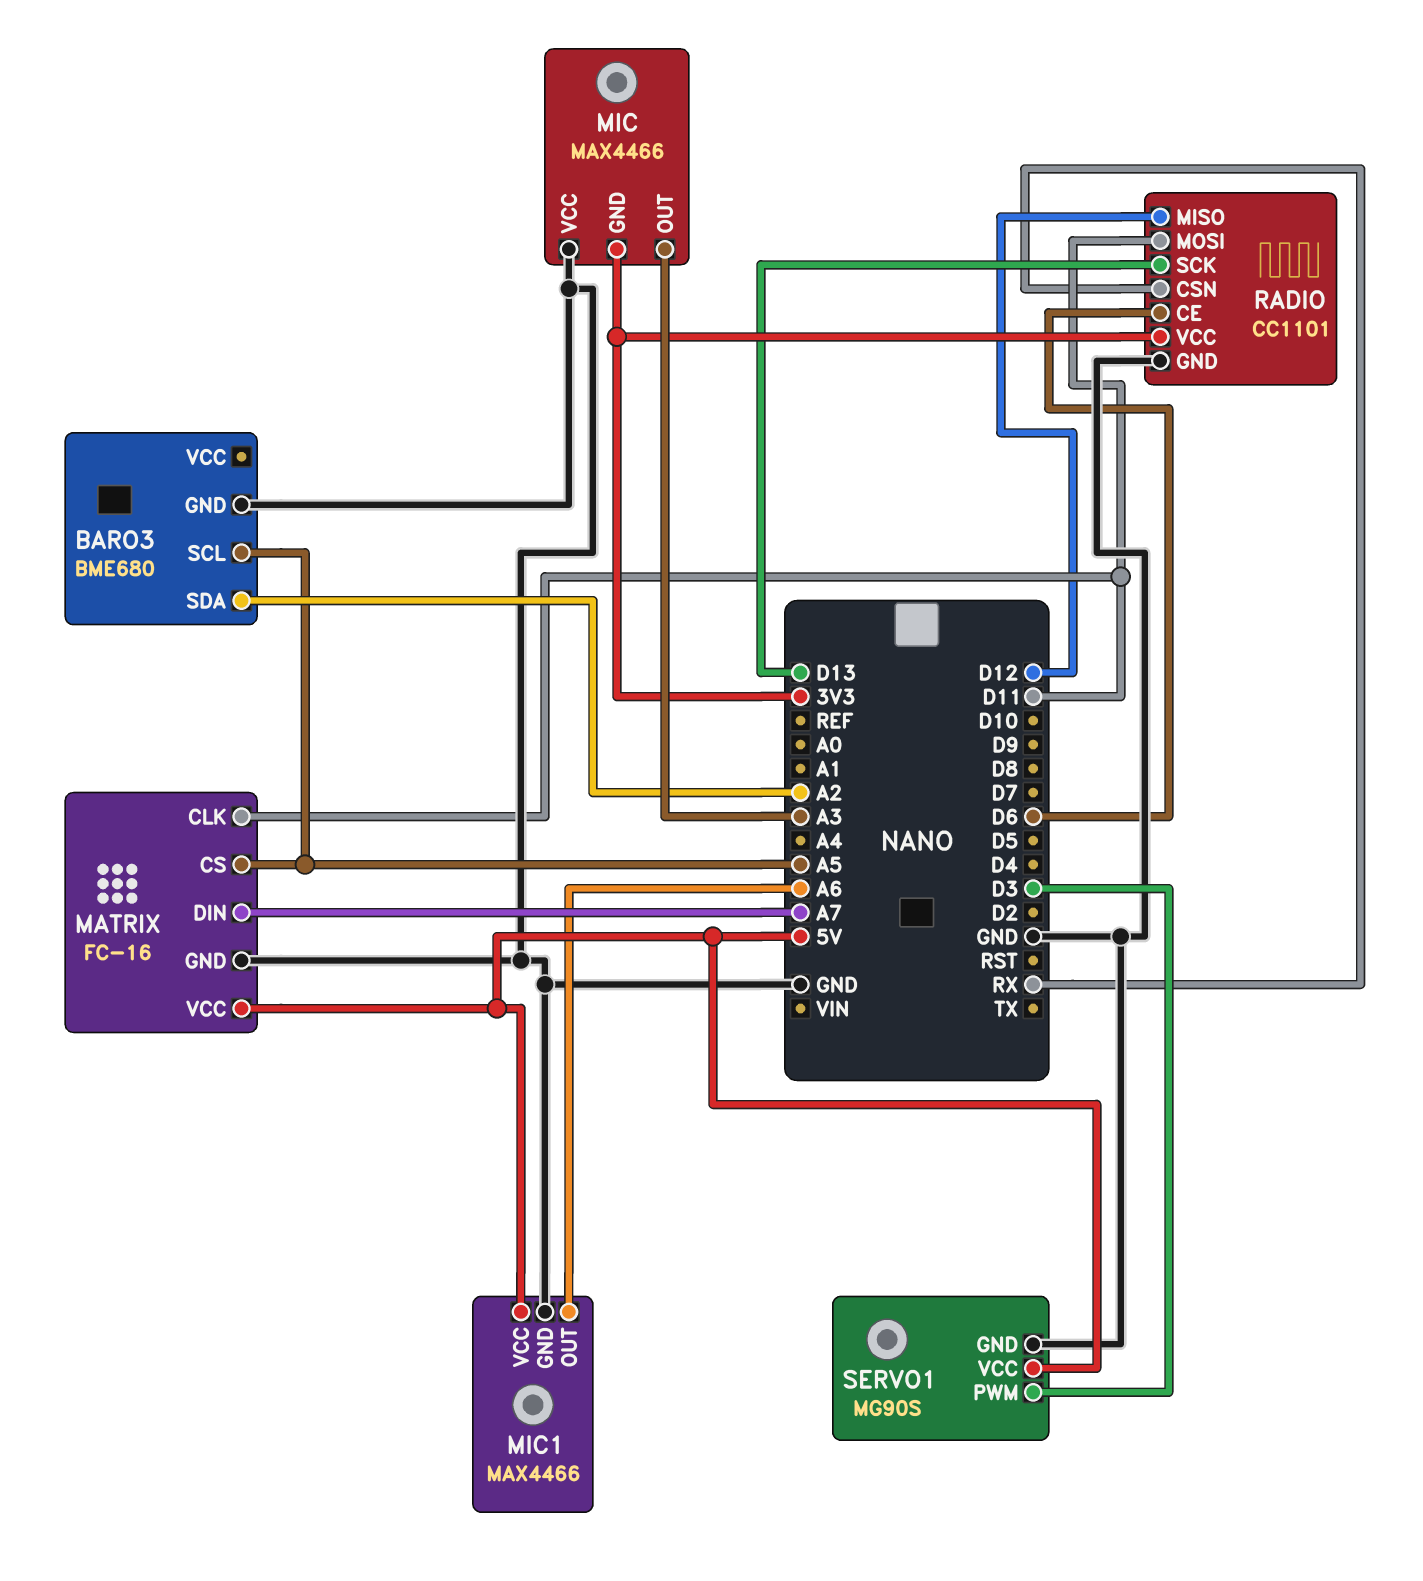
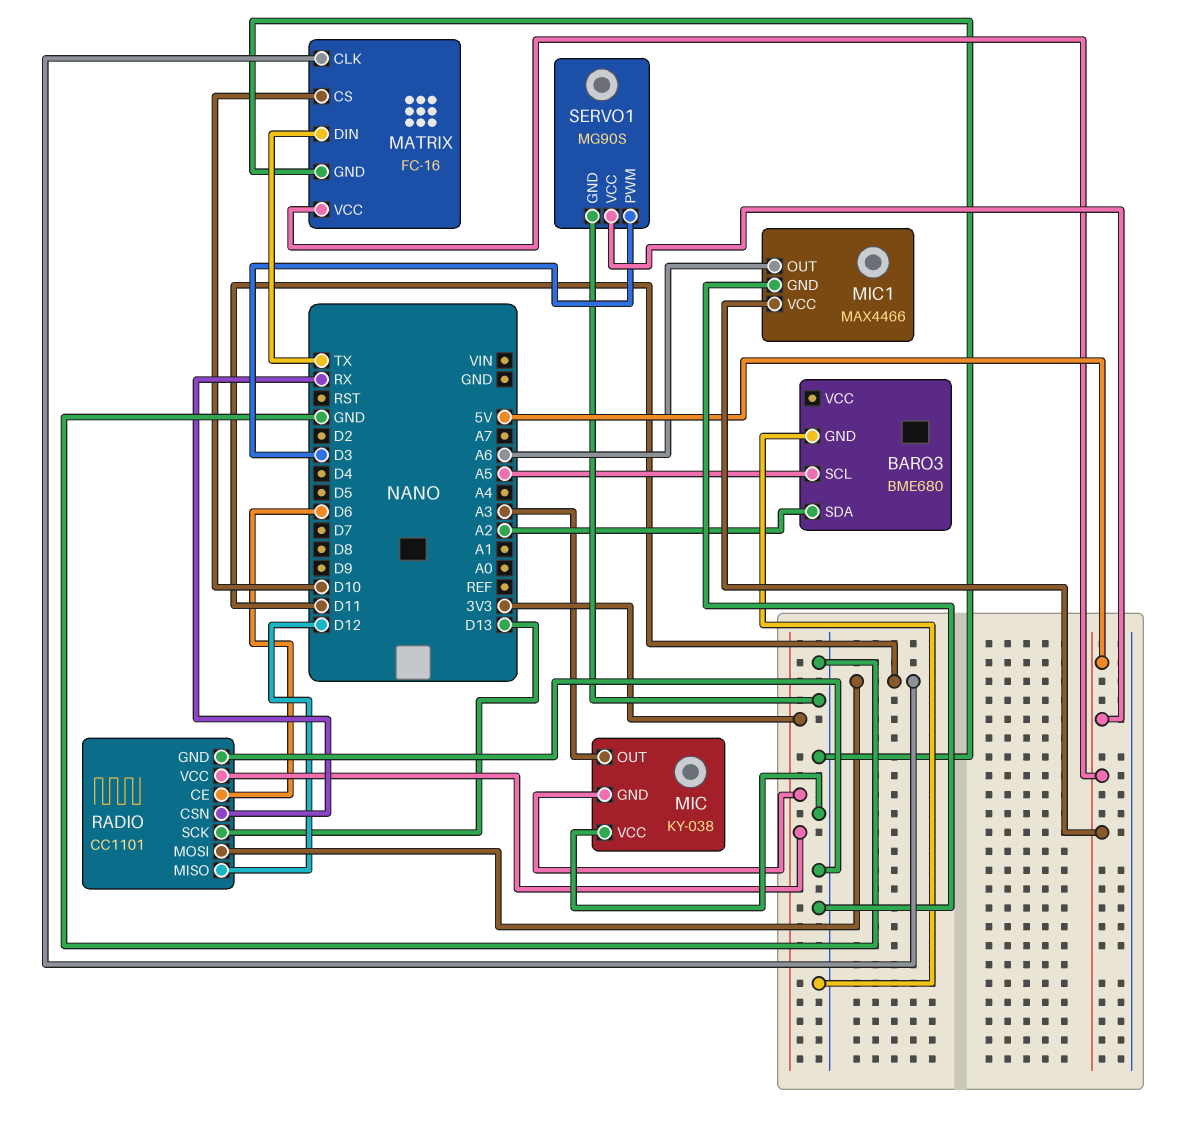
MATRIX pin CS: A5 -> D10
MATRIX pin DIN: A7 -> TX
MIC: MAX4466 -> KY-038

